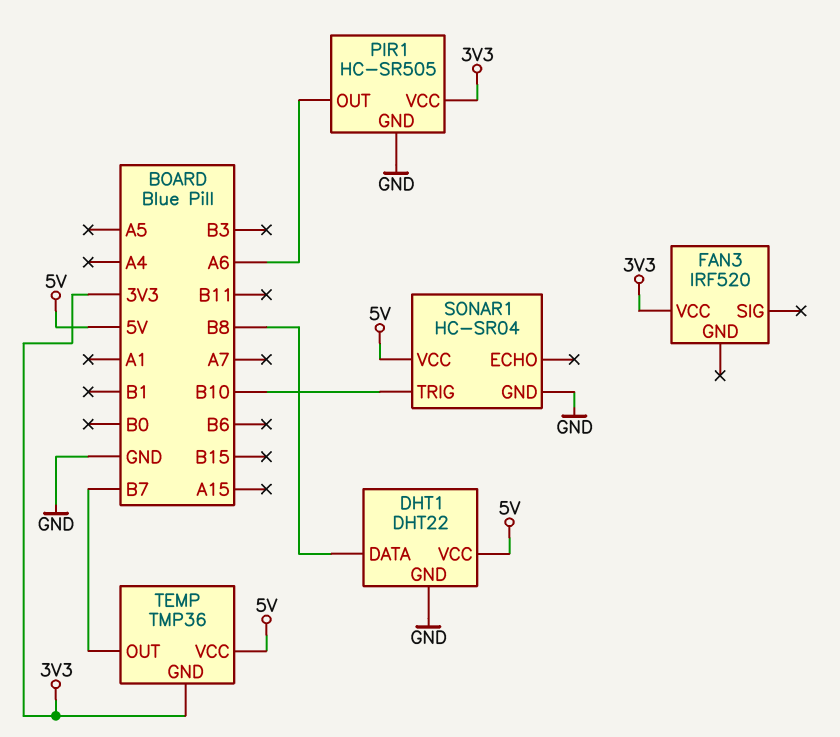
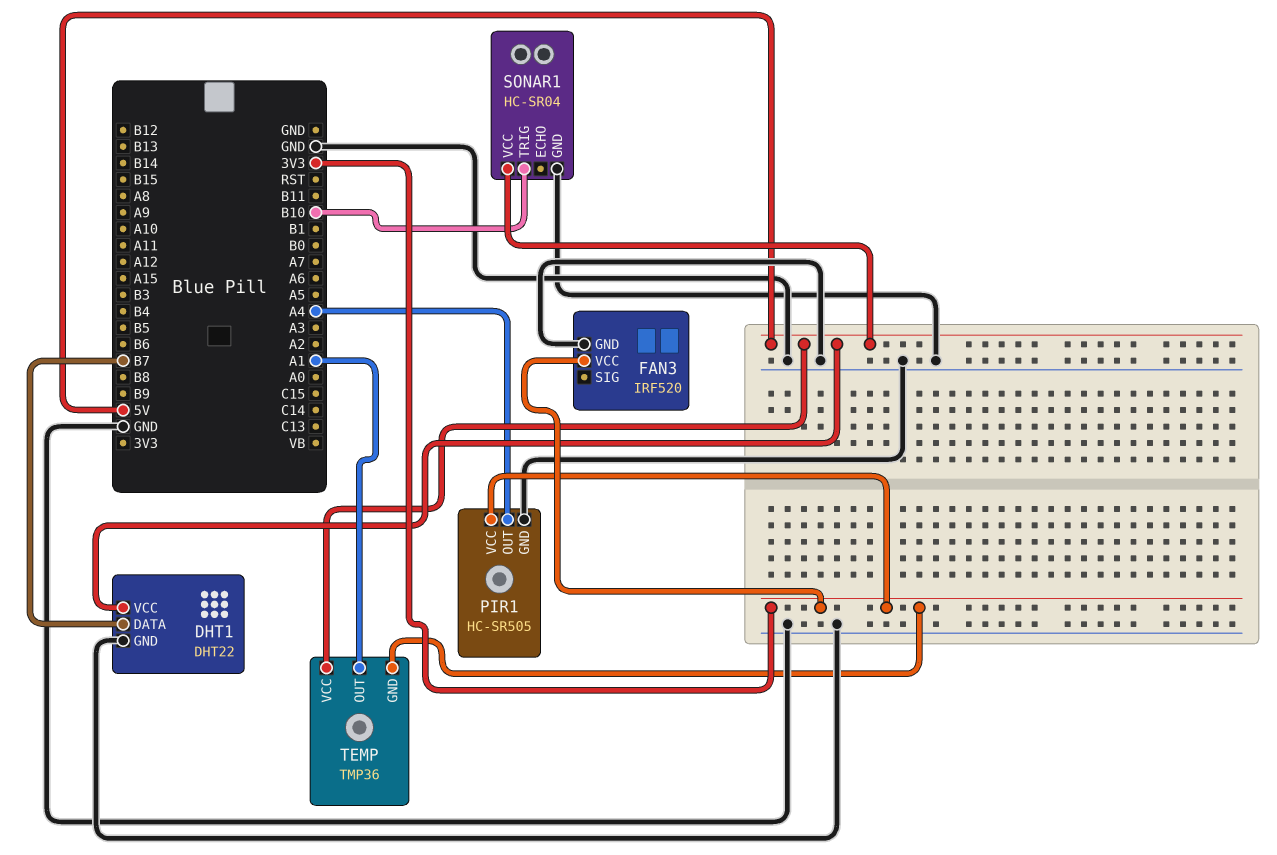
DHT1 pin DATA: B8 -> B7
FAN3 pin GND: none -> GND
PIR1 pin OUT: A6 -> A4
TEMP pin OUT: B7 -> A1

